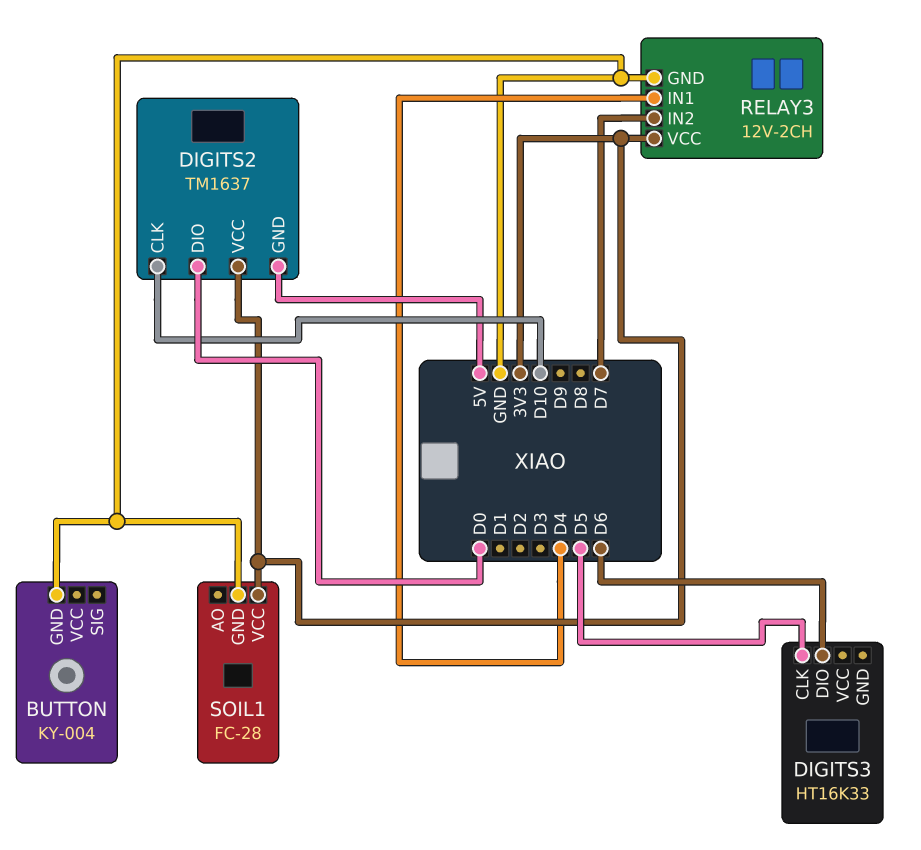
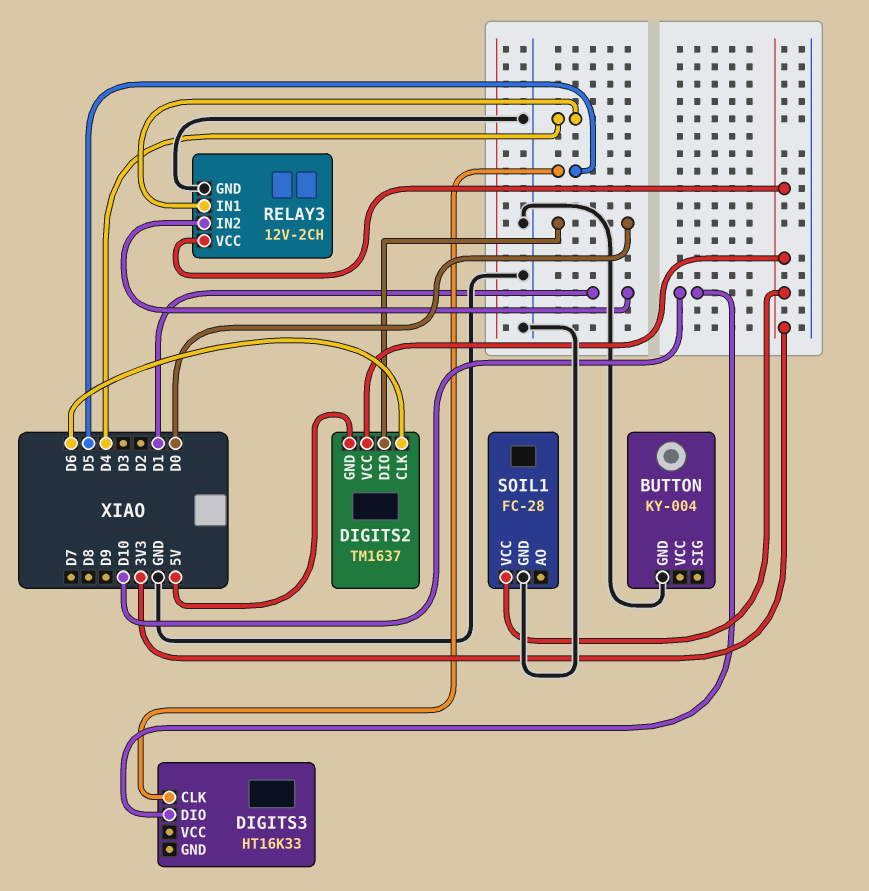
DIGITS2 pin CLK: D10 -> D6
DIGITS3 pin DIO: D6 -> D10
RELAY3 pin IN2: D7 -> D1

